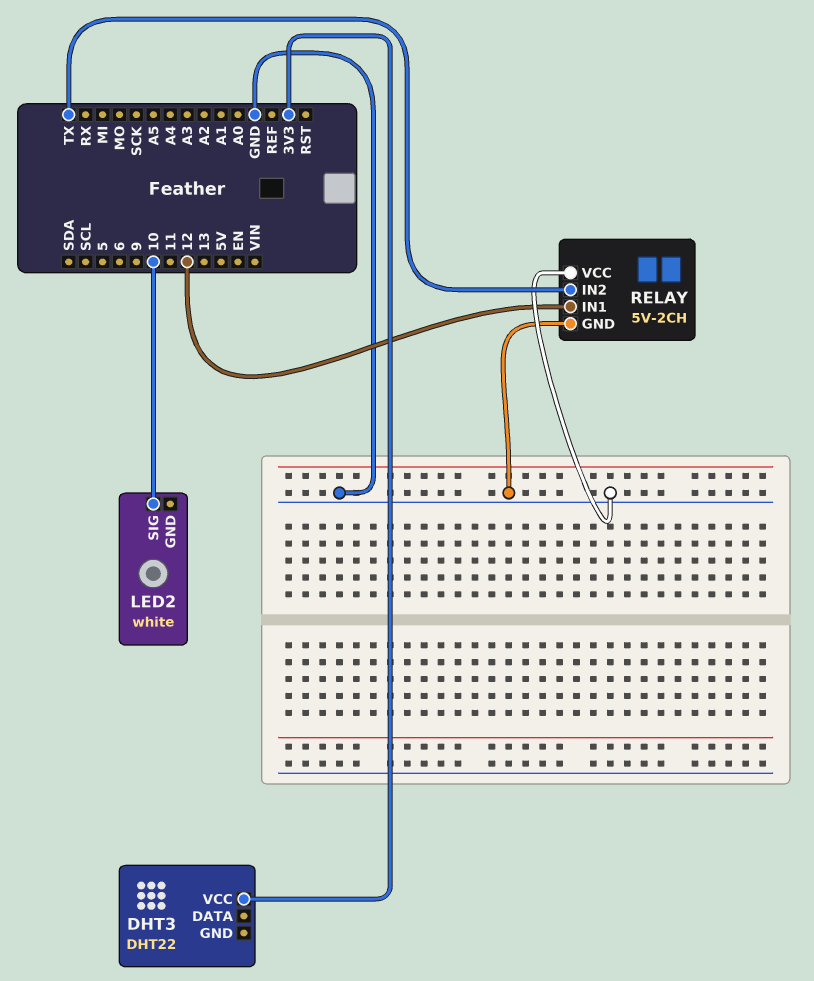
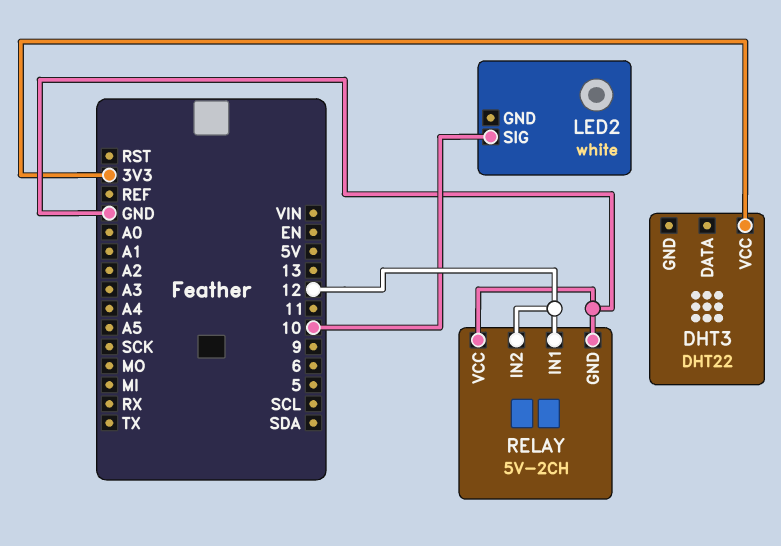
RELAY pin IN2: TX -> 12

